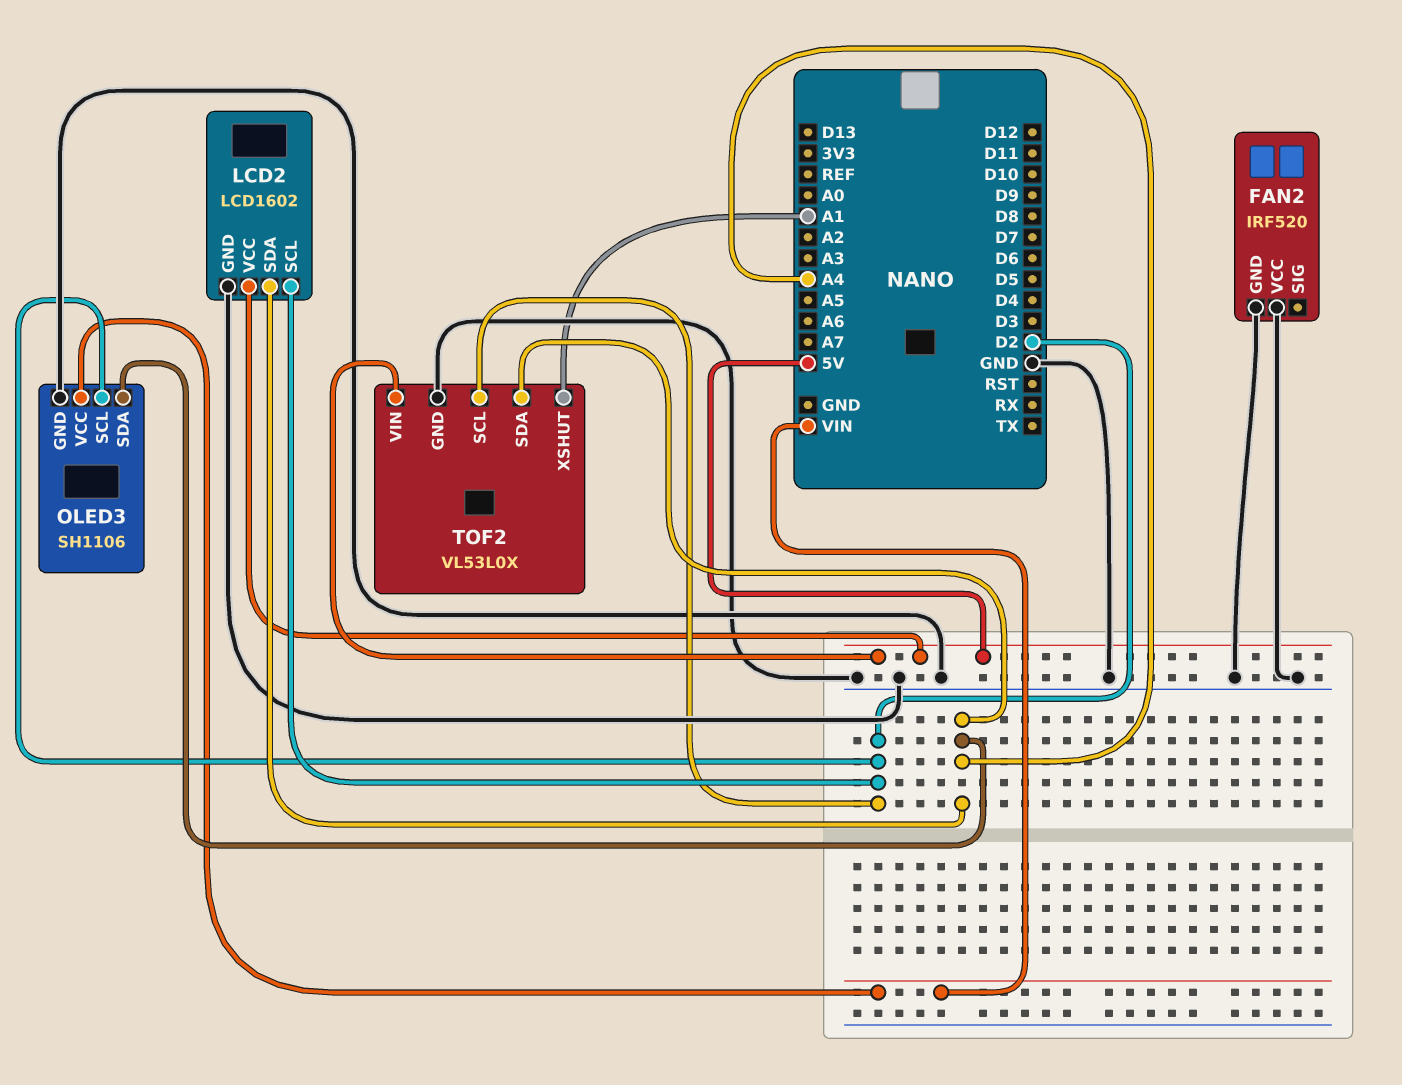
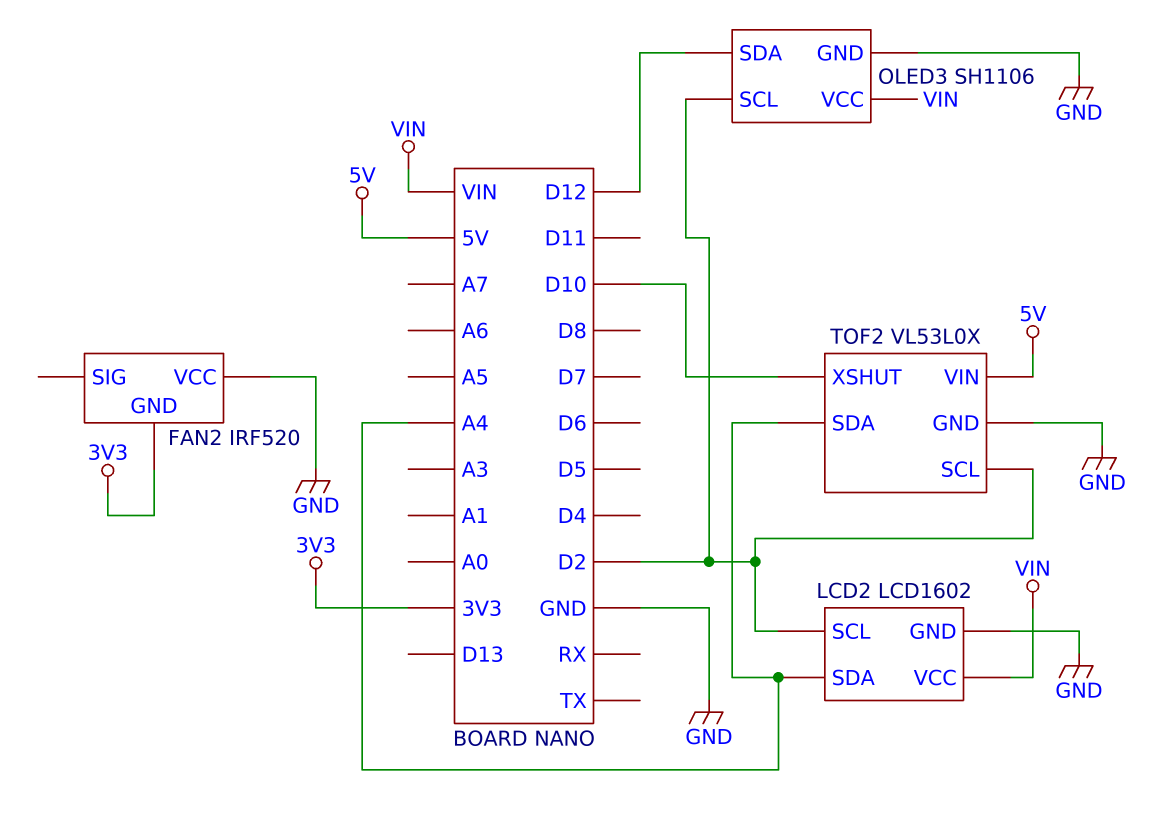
FAN2 pin GND: GND -> 3V3
LCD2 pin VCC: 5V -> VIN
OLED3 pin SDA: A4 -> D12
TOF2 pin XSHUT: A1 -> D10

